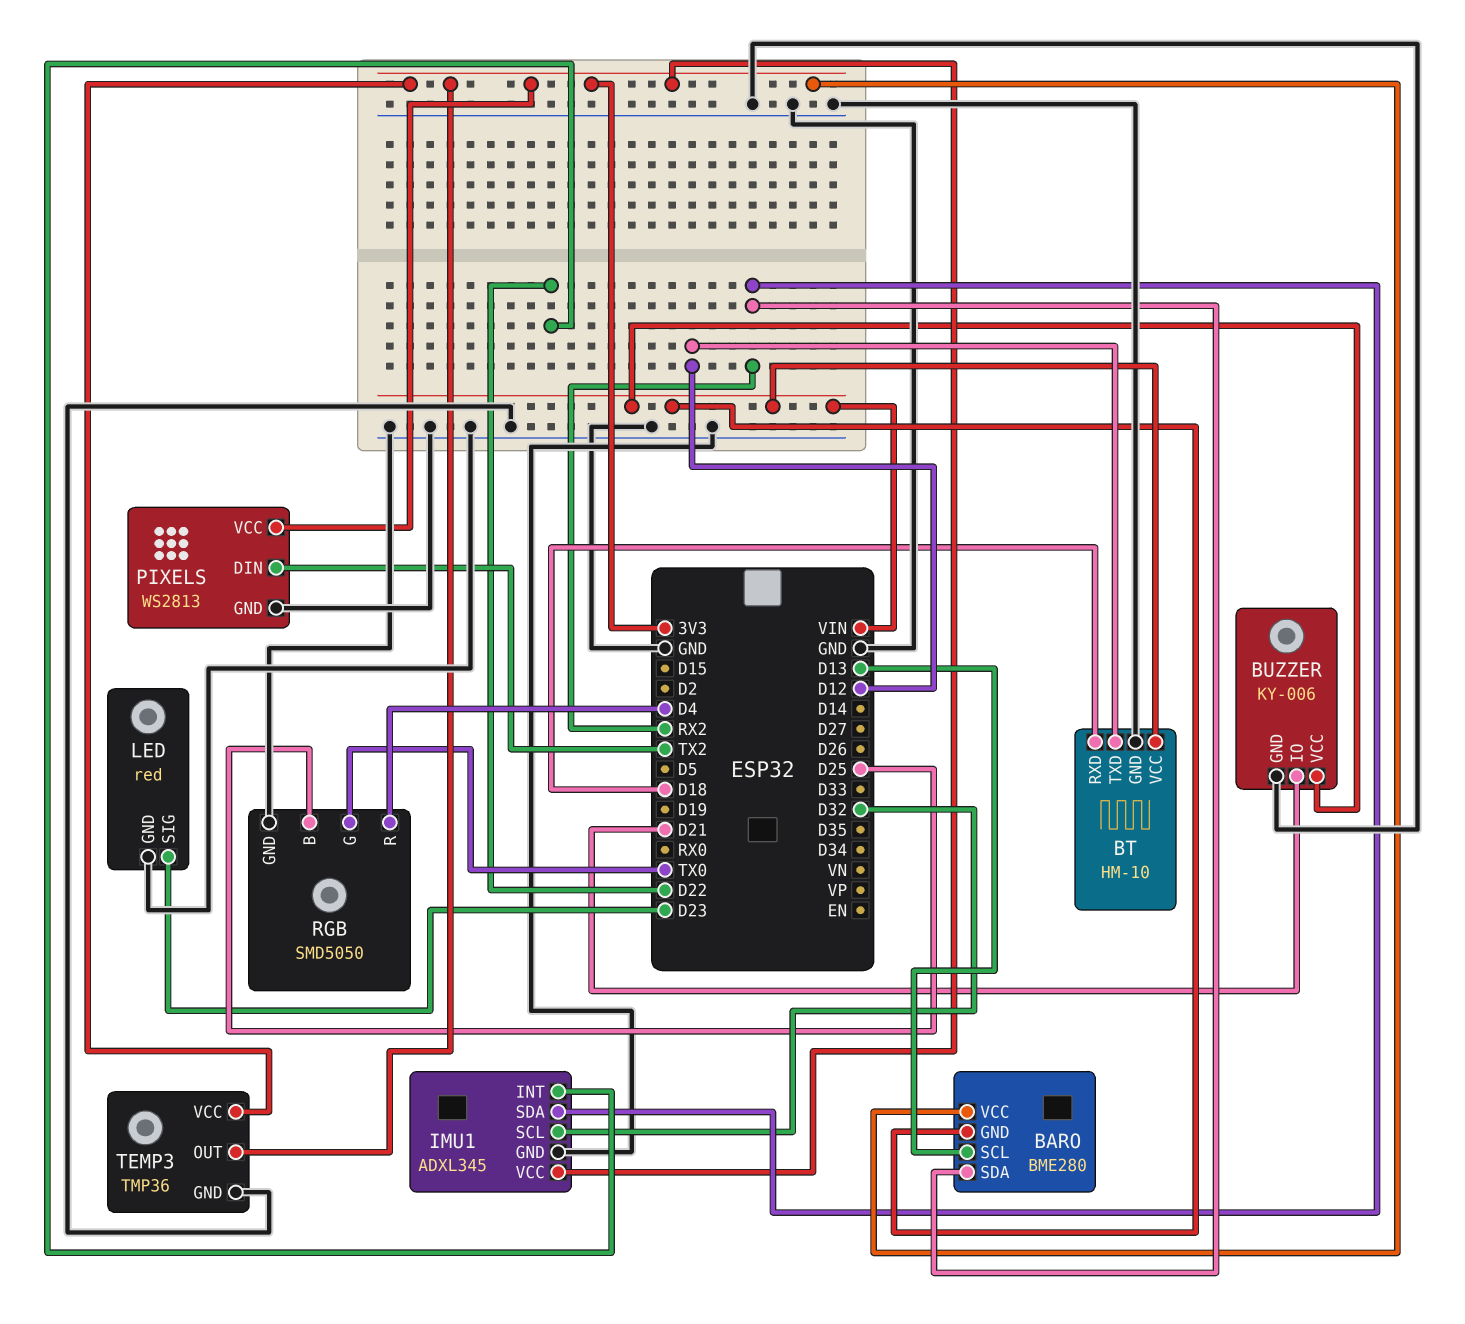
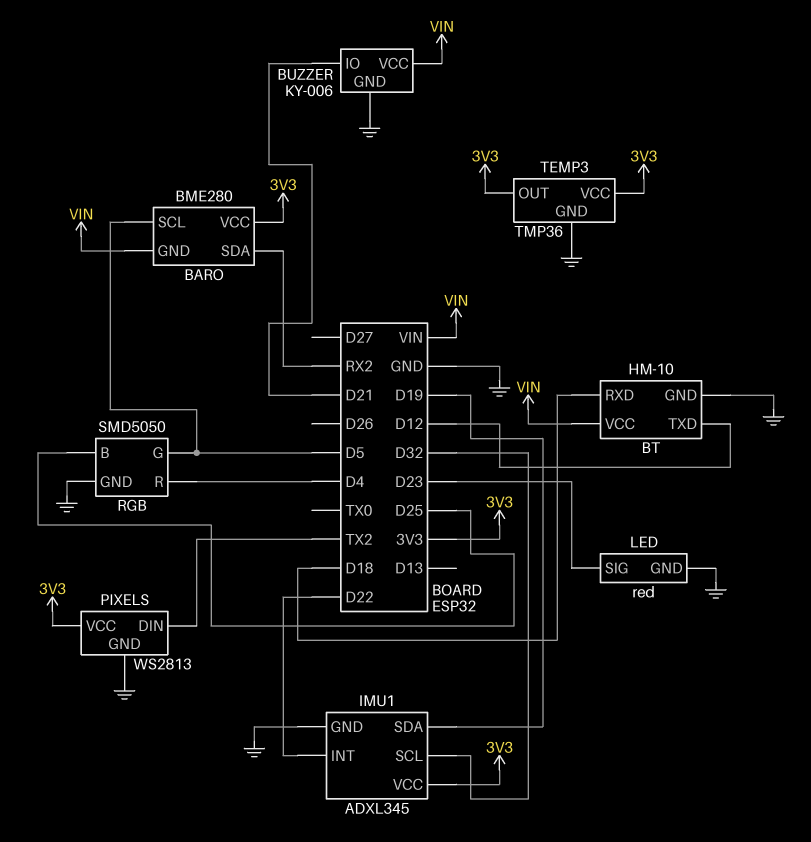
BARO pin SCL: D13 -> D5
IMU1 pin SDA: RX2 -> D19
RGB pin G: TX0 -> D5

